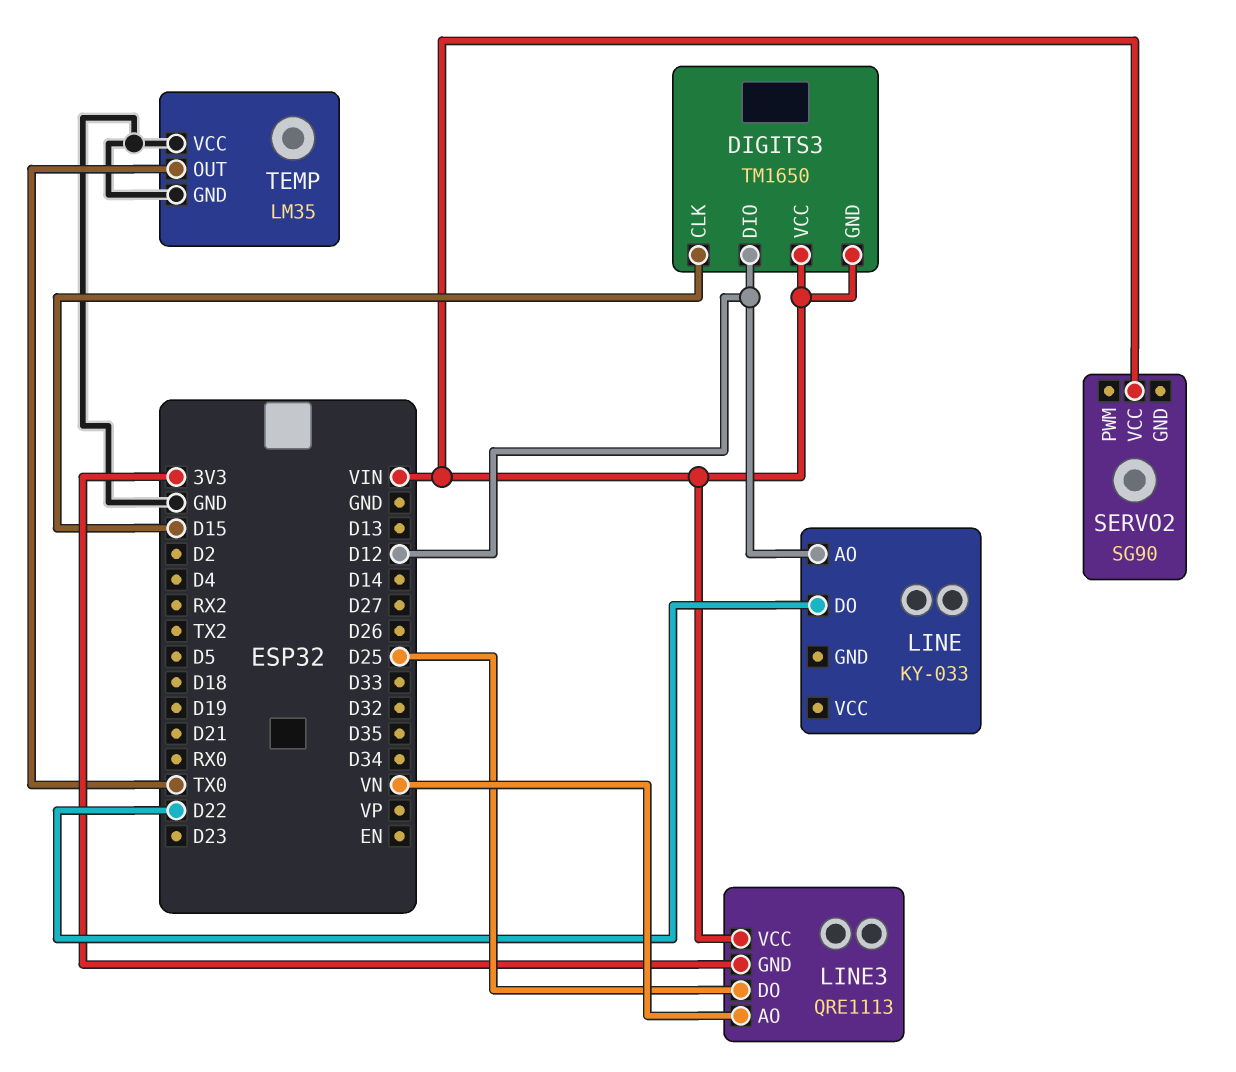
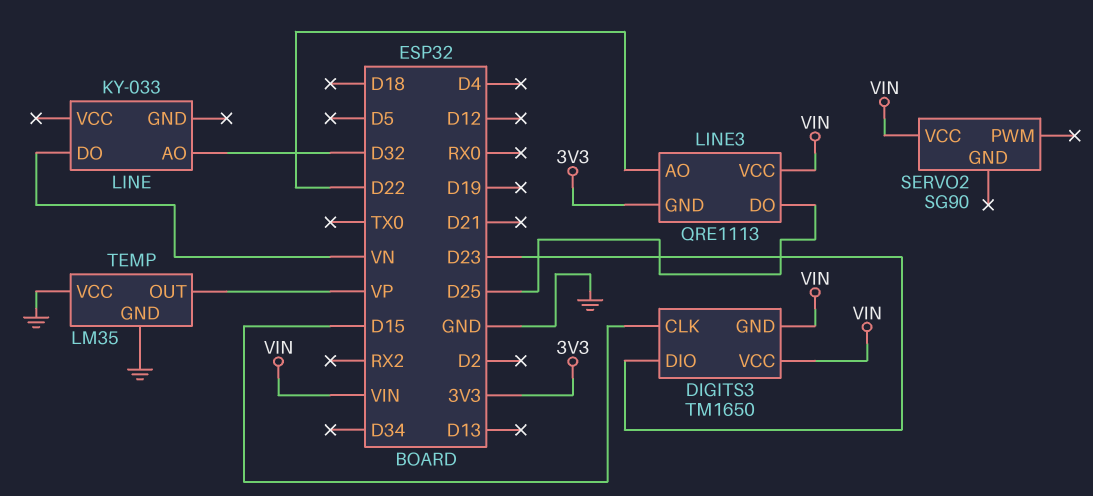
DIGITS3 pin DIO: D12 -> D23
LINE pin AO: D12 -> D32
LINE pin DO: D22 -> VN
LINE3 pin AO: VN -> D22
TEMP pin OUT: TX0 -> VP

